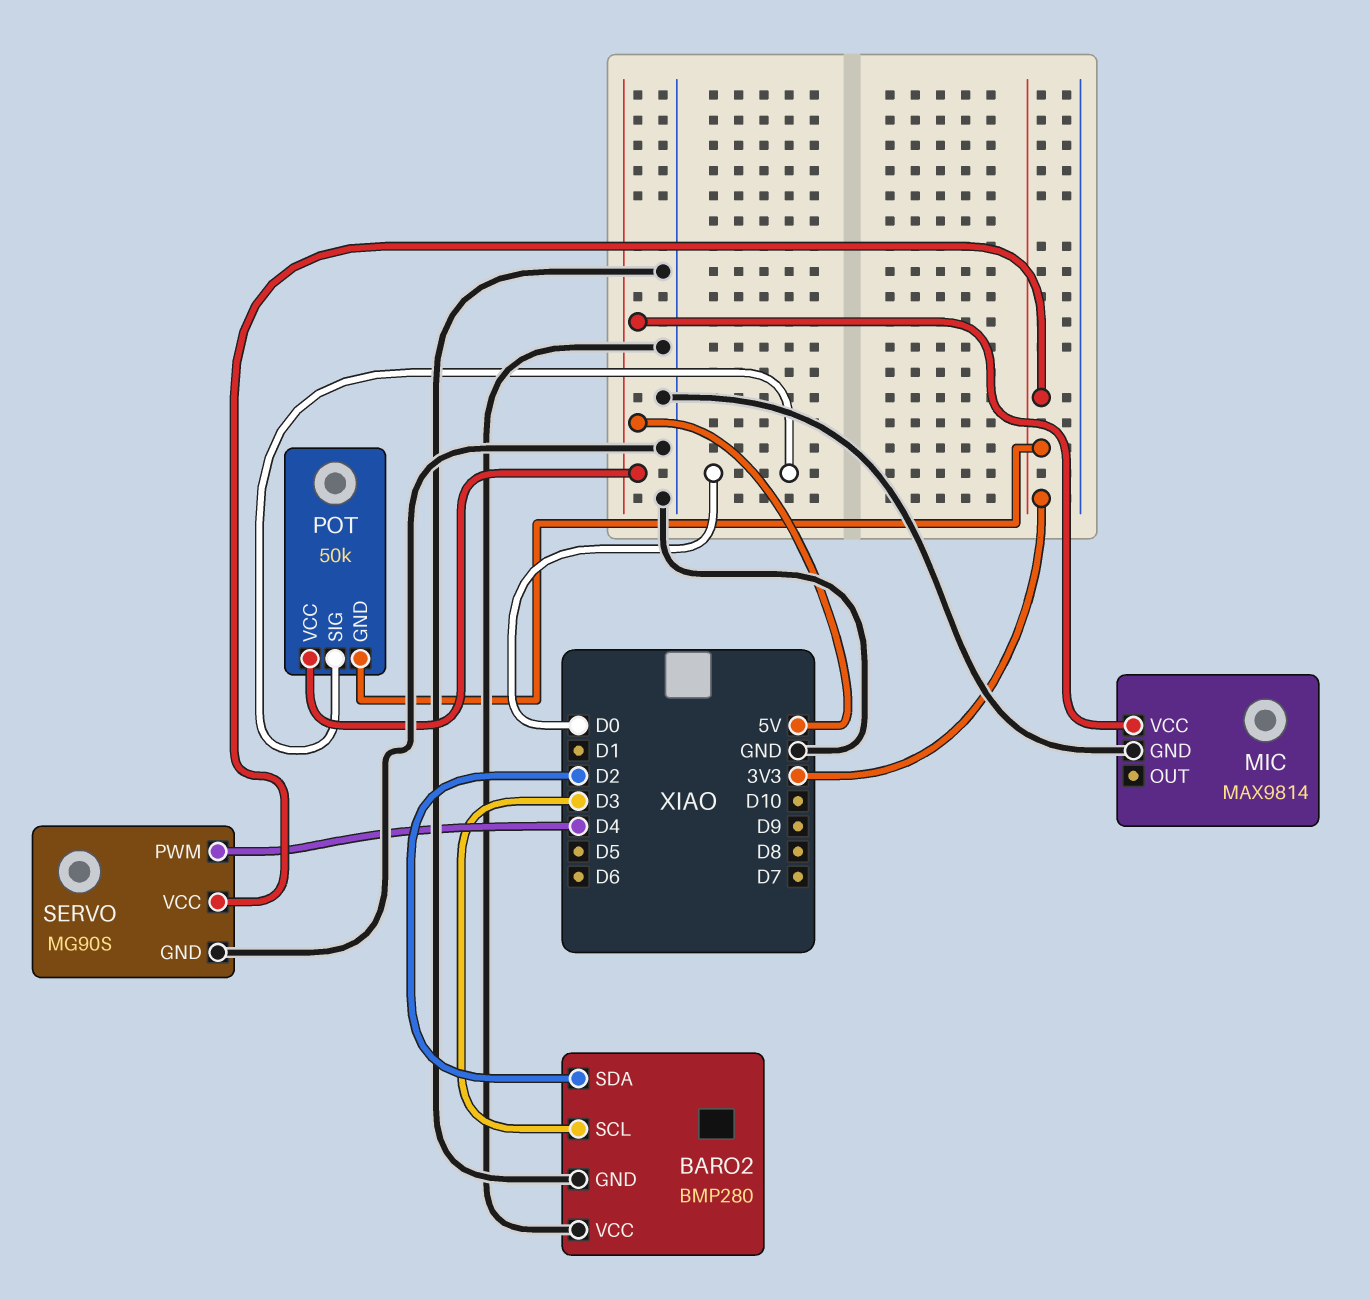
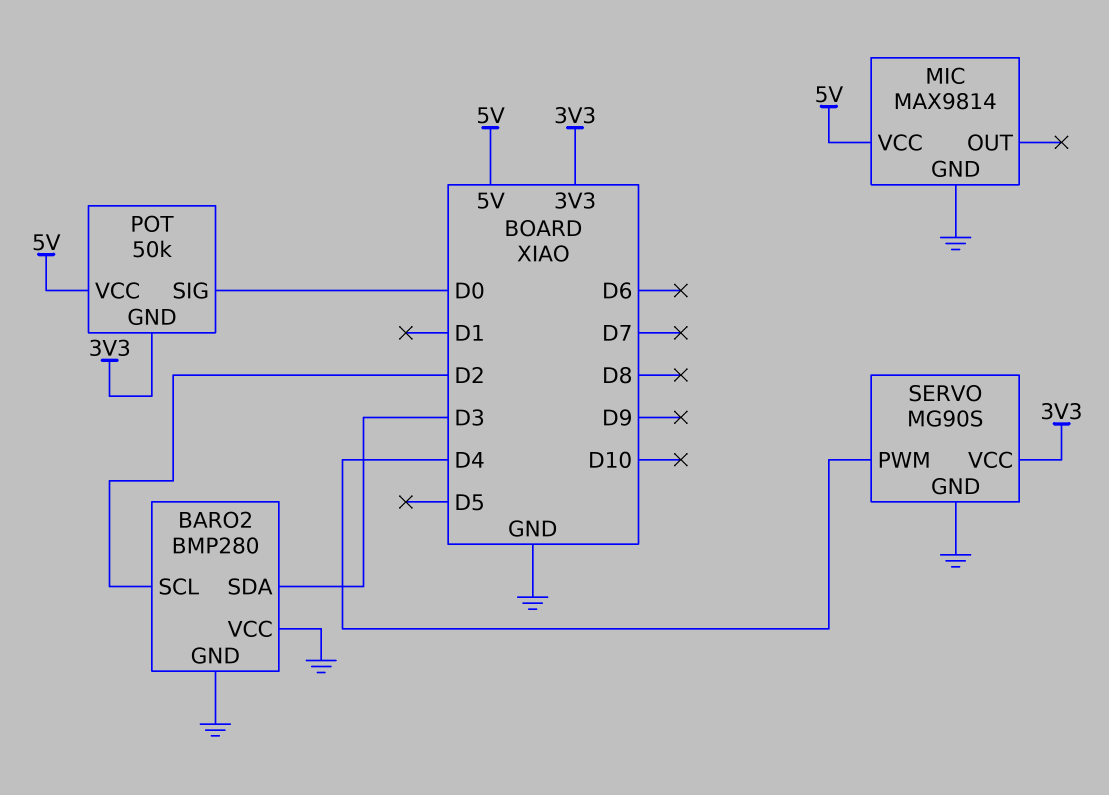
BARO2 pin SCL: D3 -> D2
BARO2 pin SDA: D2 -> D3

